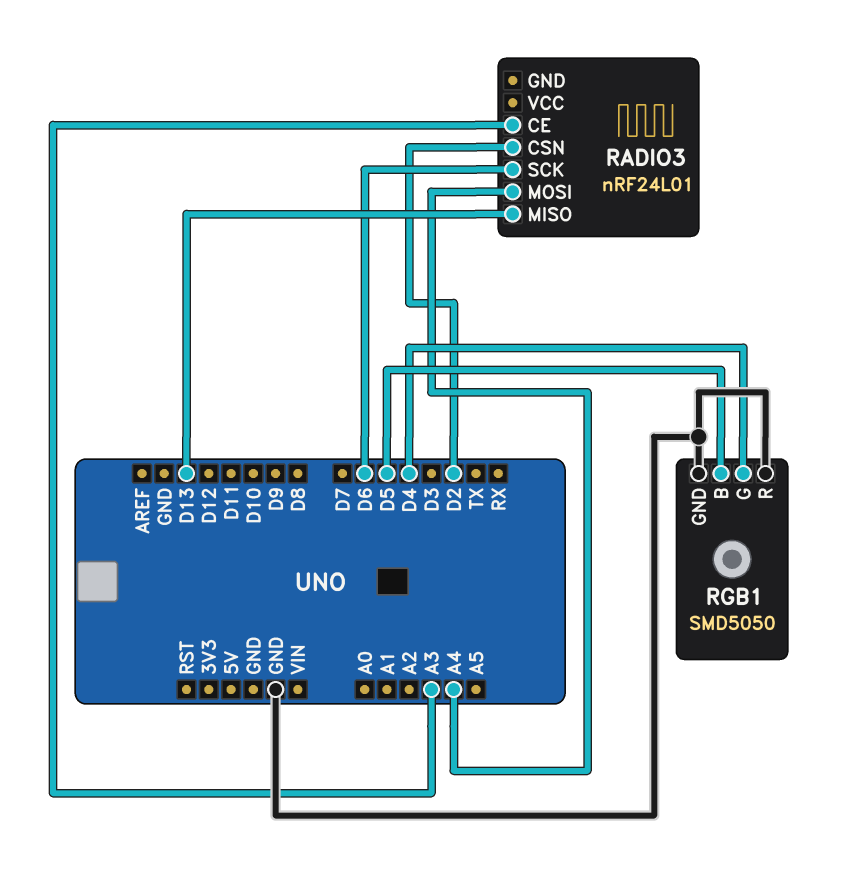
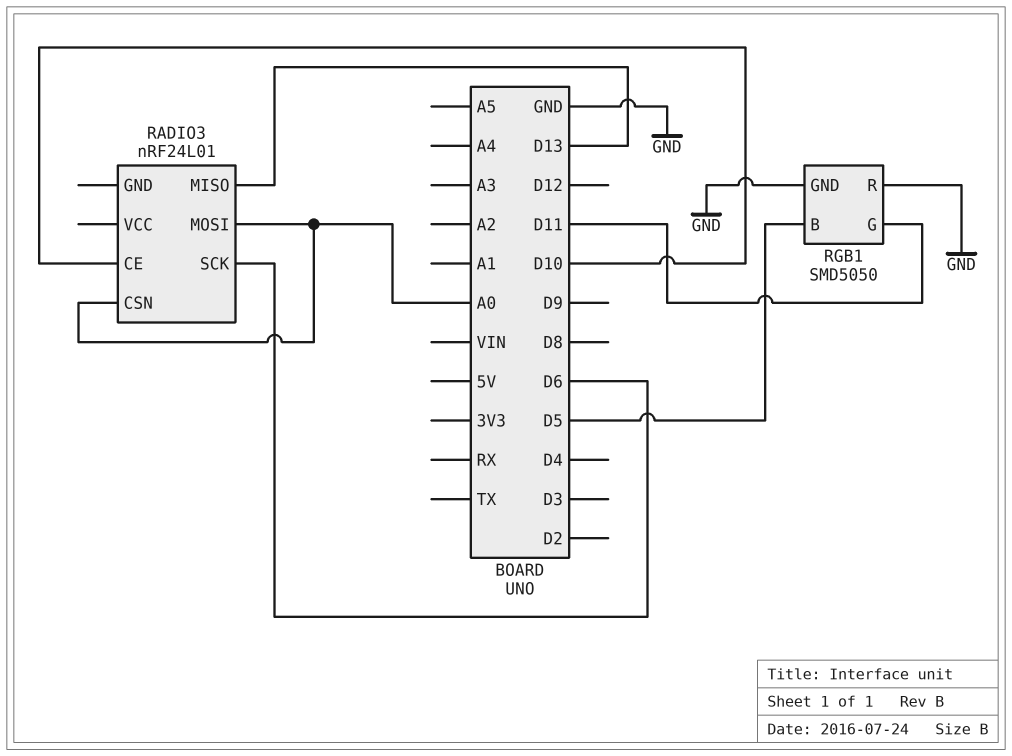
RADIO3 pin CE: A3 -> D10
RADIO3 pin CSN: D2 -> A0
RADIO3 pin MOSI: A4 -> A0
RGB1 pin G: D4 -> D11

